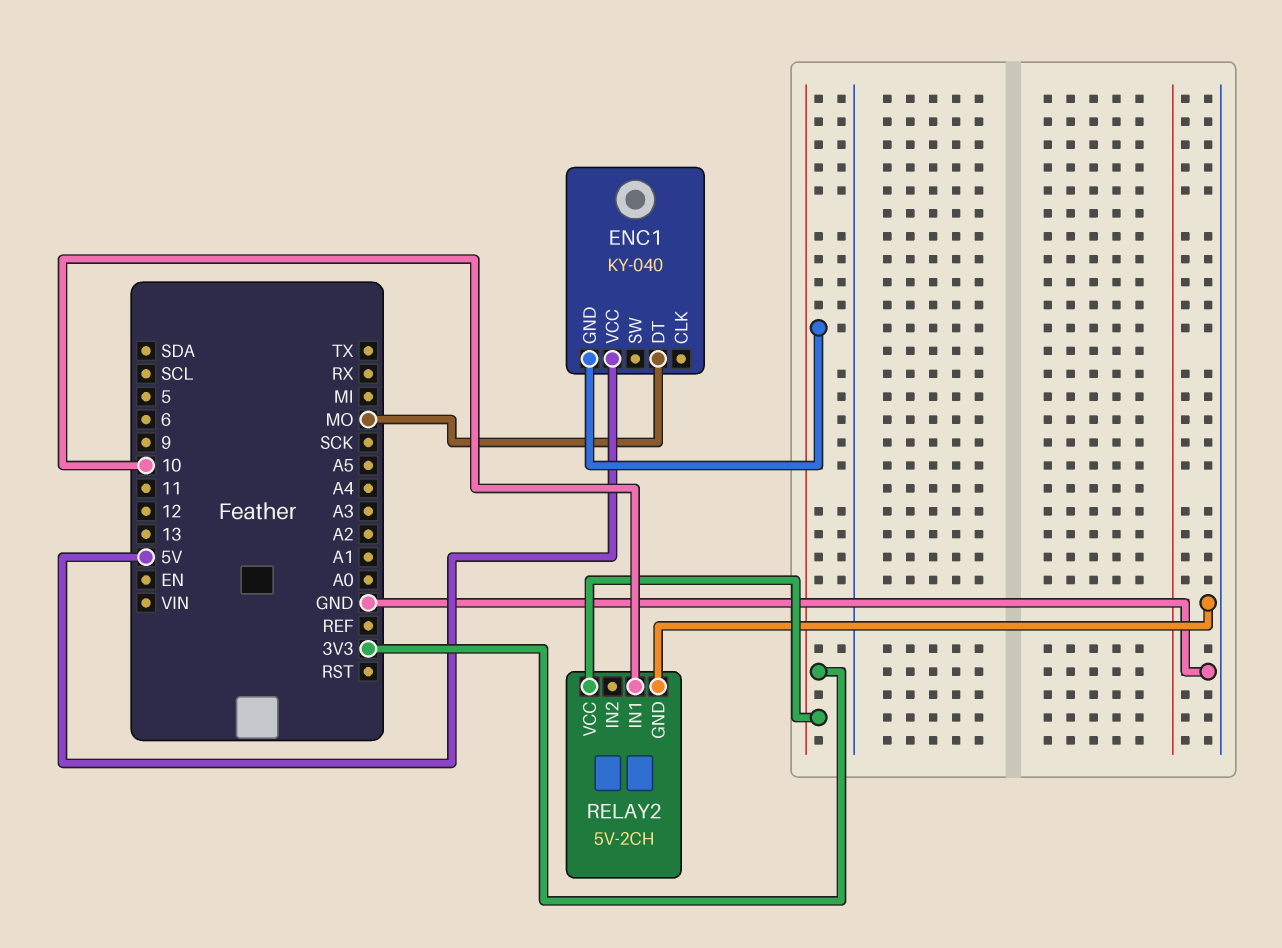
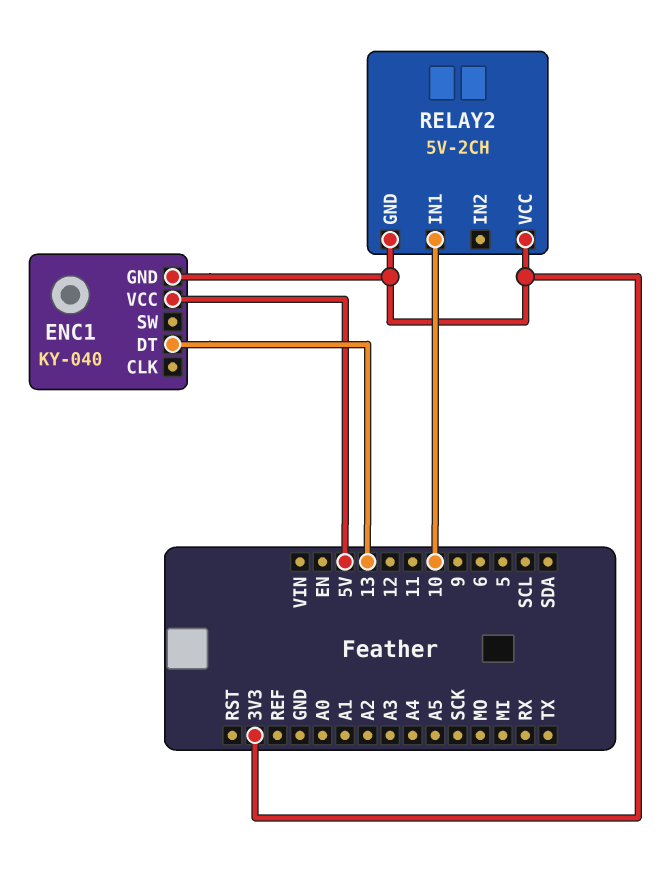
ENC1 pin DT: MO -> 13
RELAY2 pin GND: GND -> 3V3

